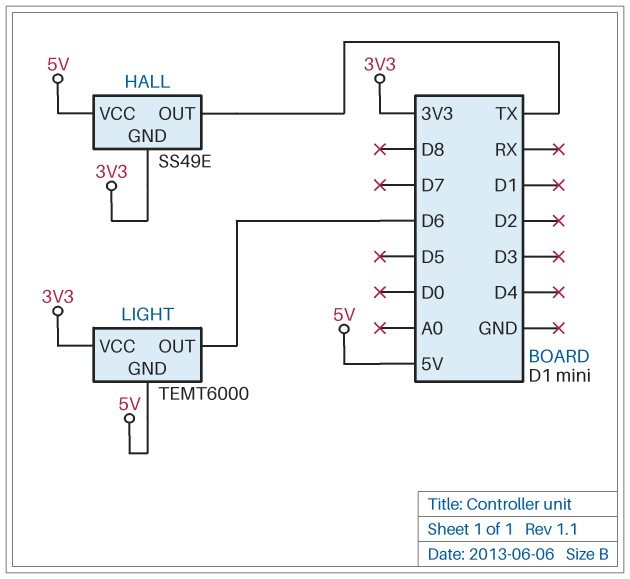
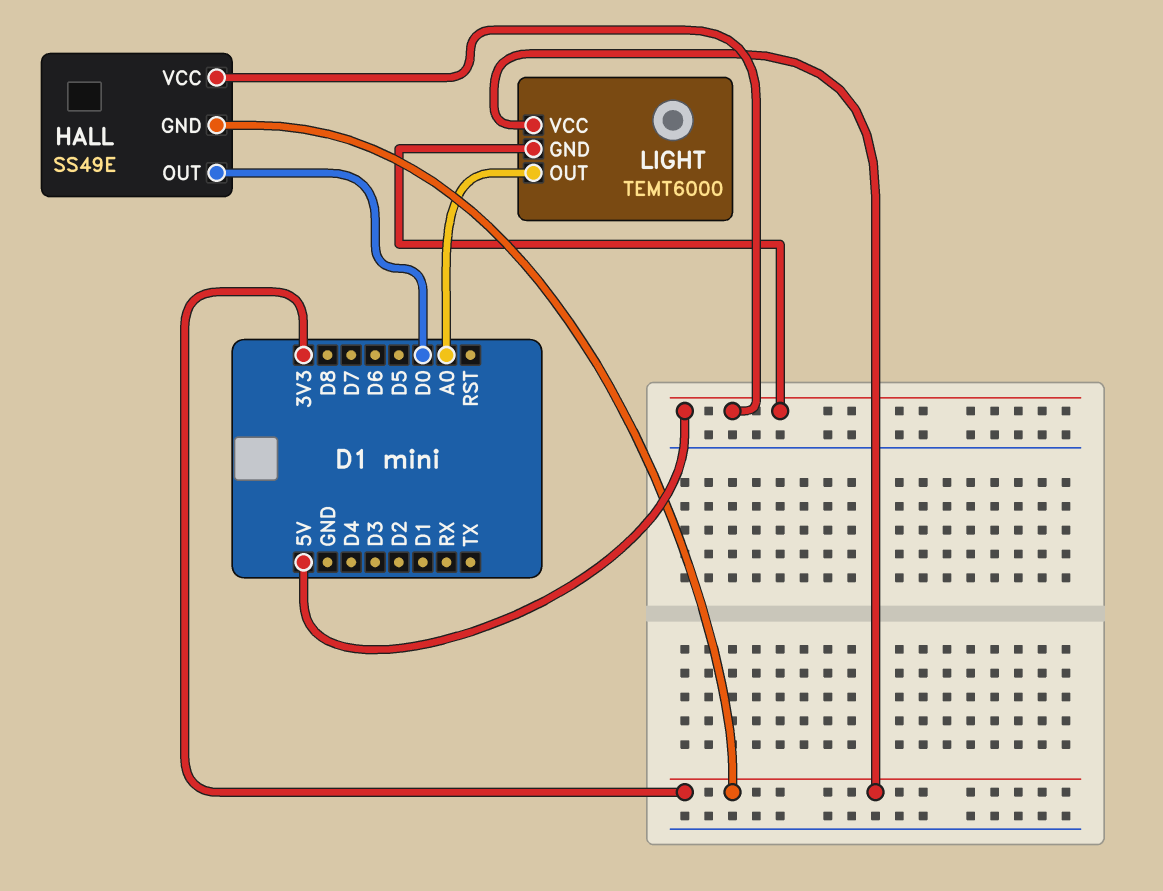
HALL pin OUT: TX -> D0
LIGHT pin OUT: D6 -> A0

